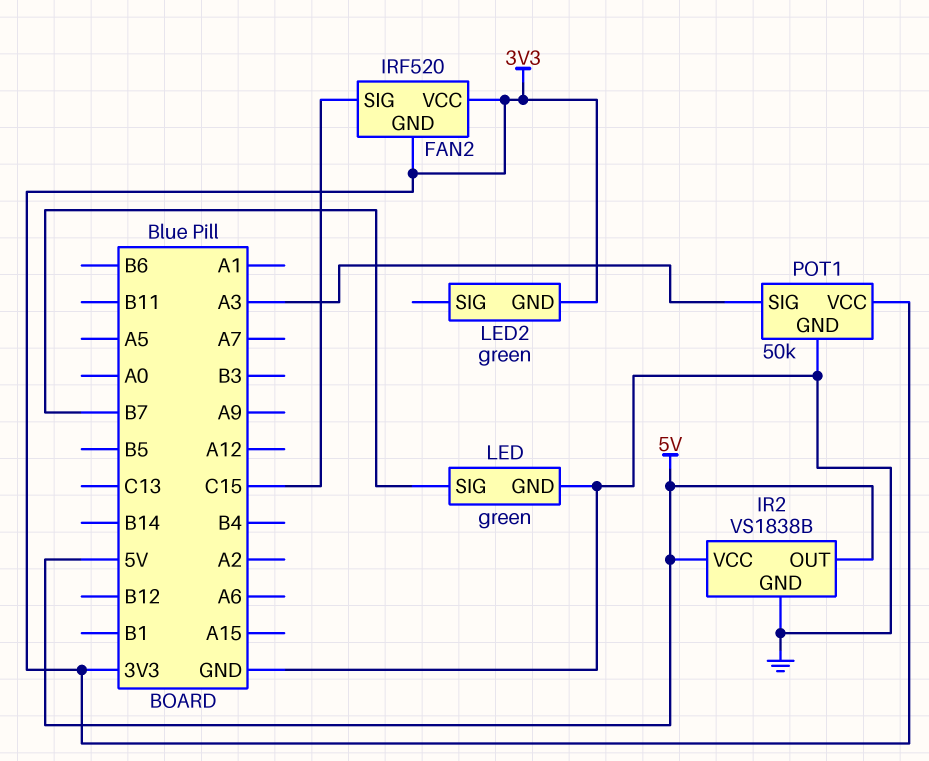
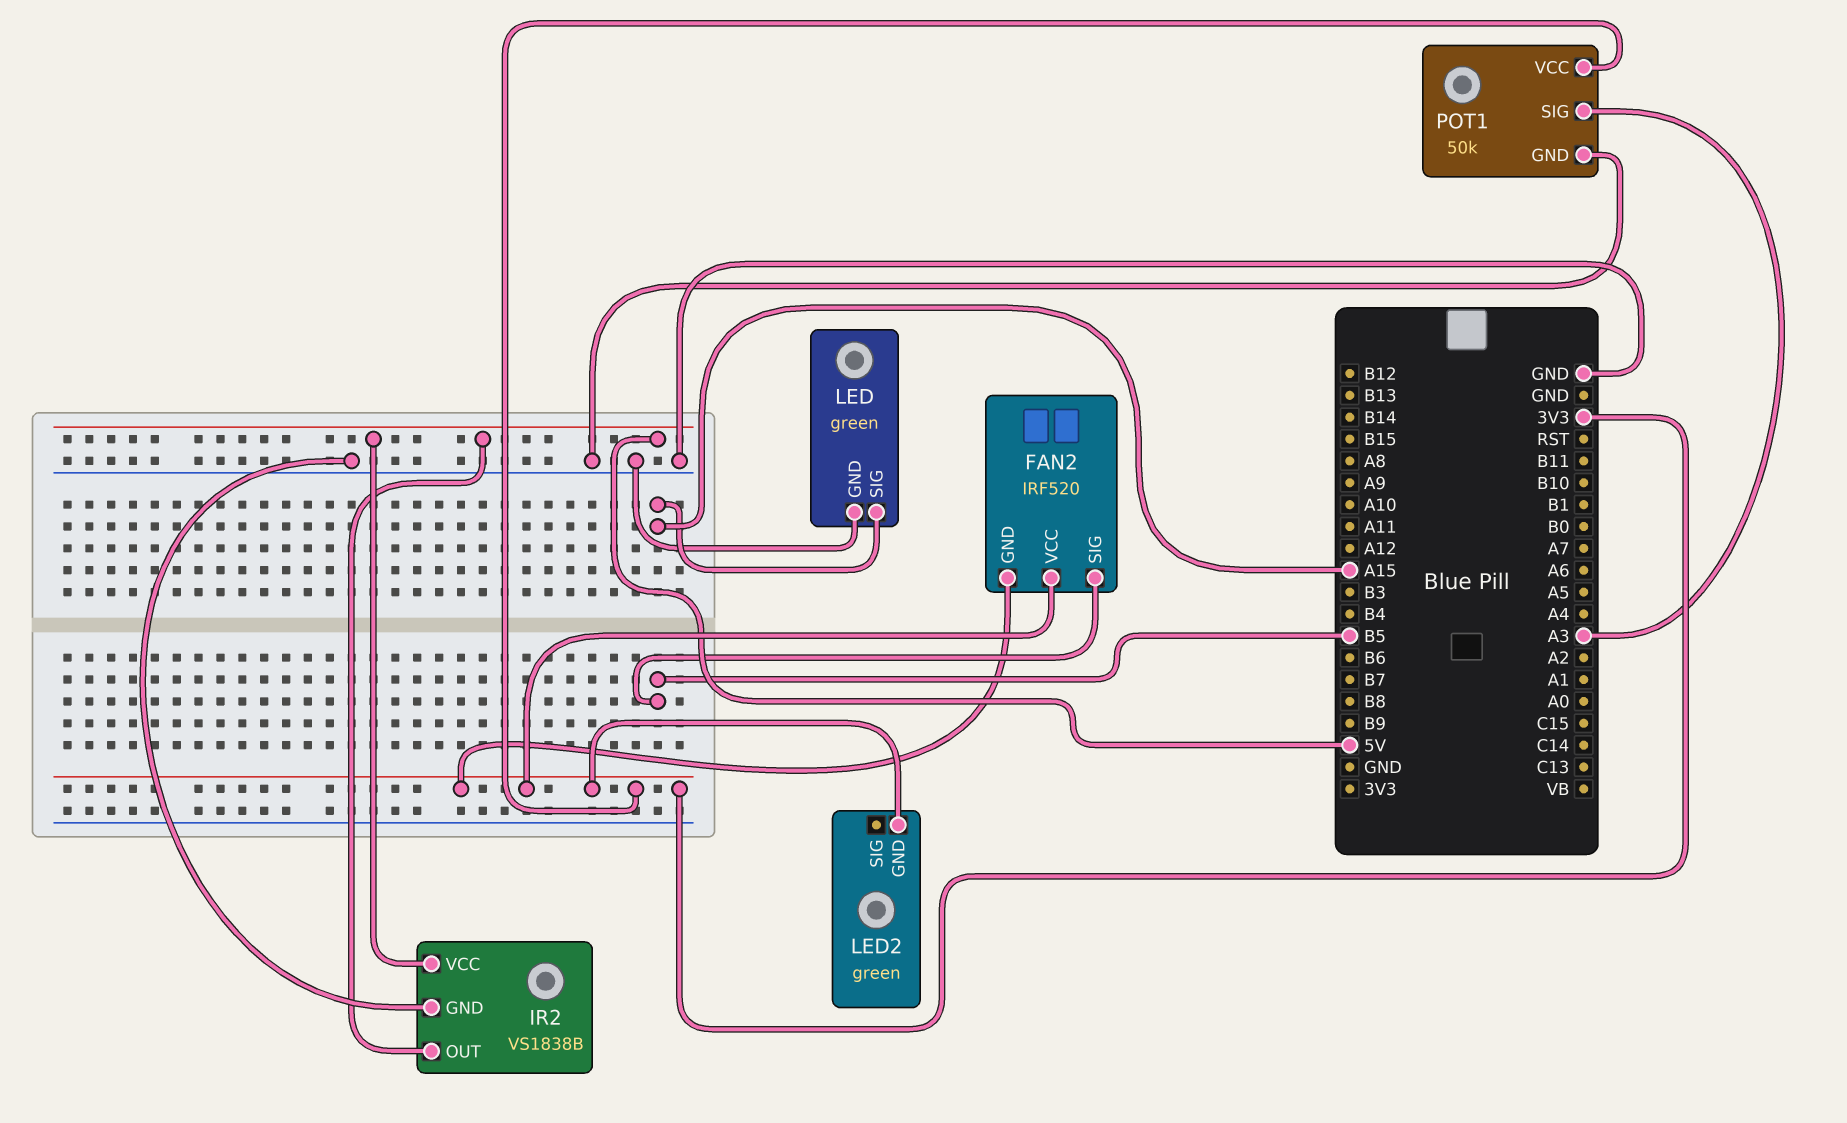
FAN2 pin SIG: C15 -> B5
LED pin SIG: B7 -> A15

